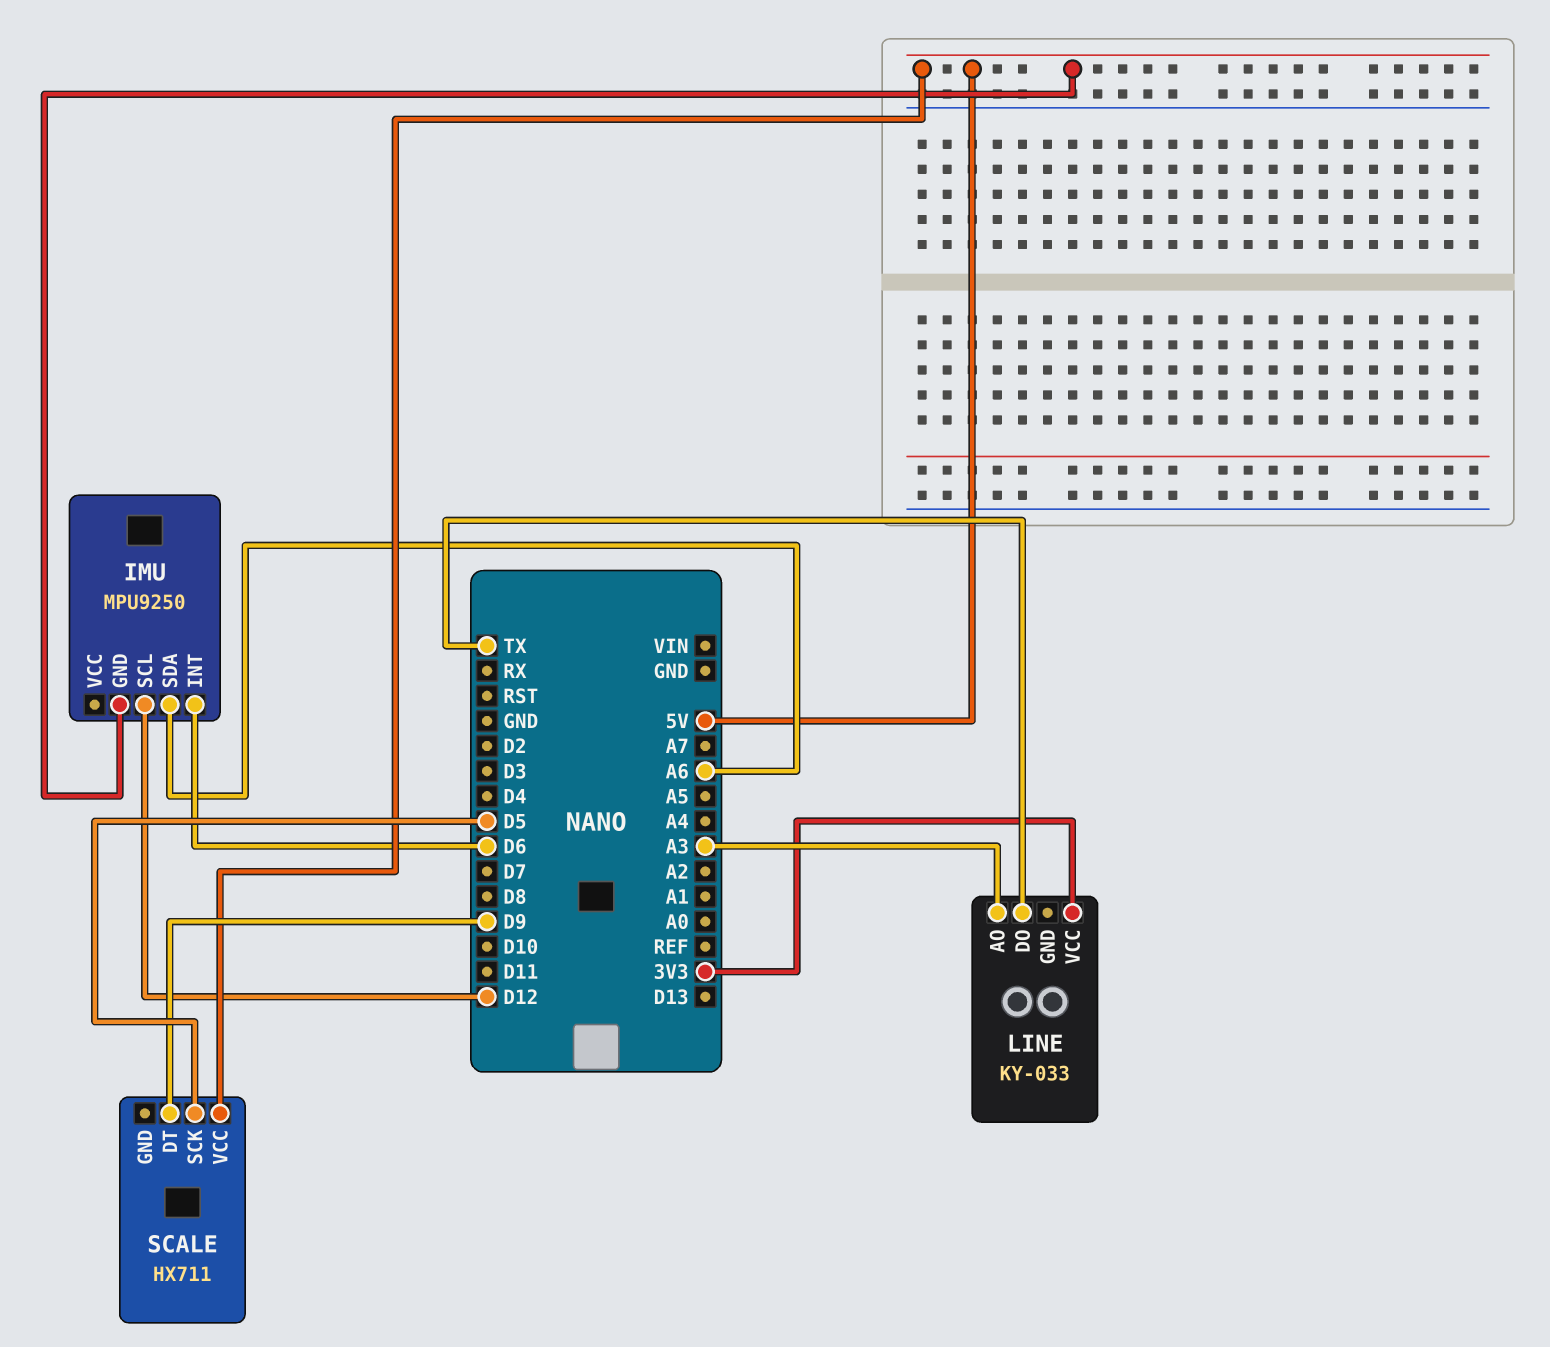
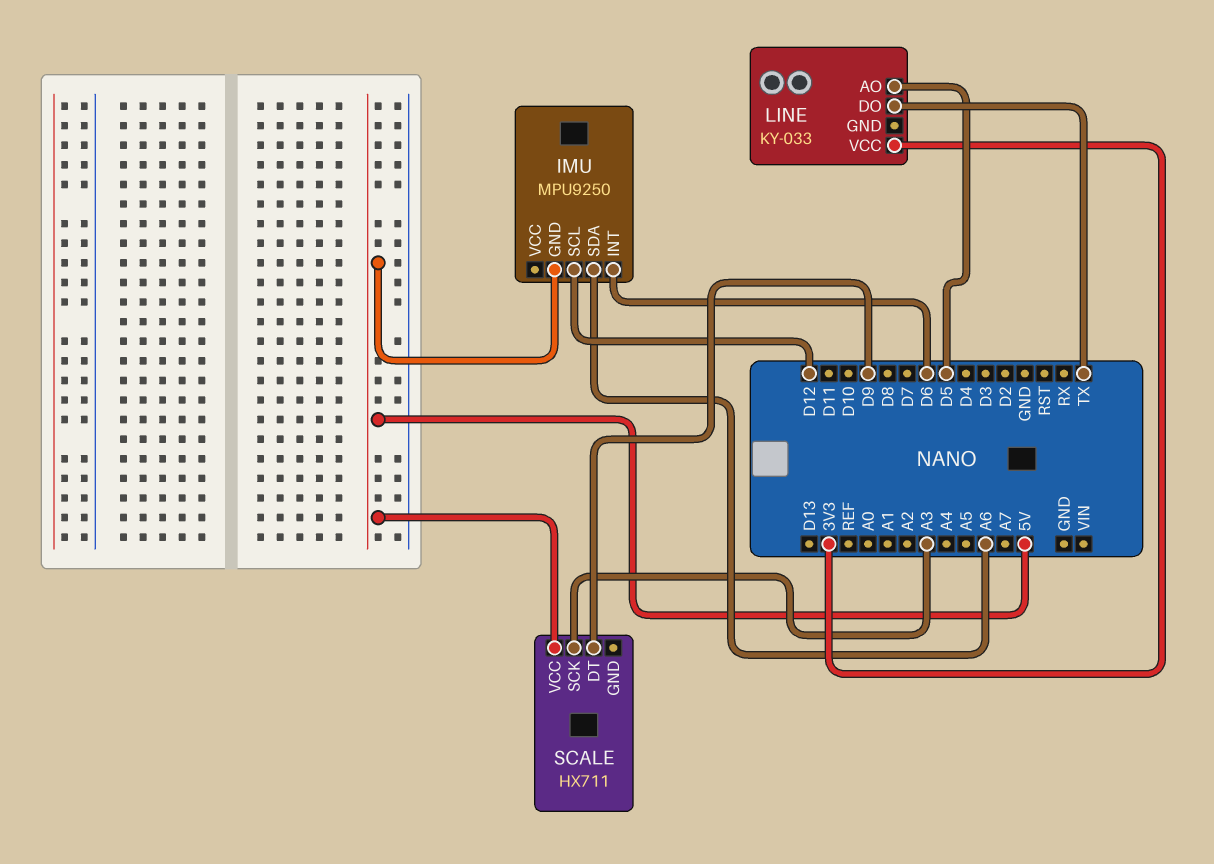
LINE pin AO: A3 -> D5
SCALE pin SCK: D5 -> A3

